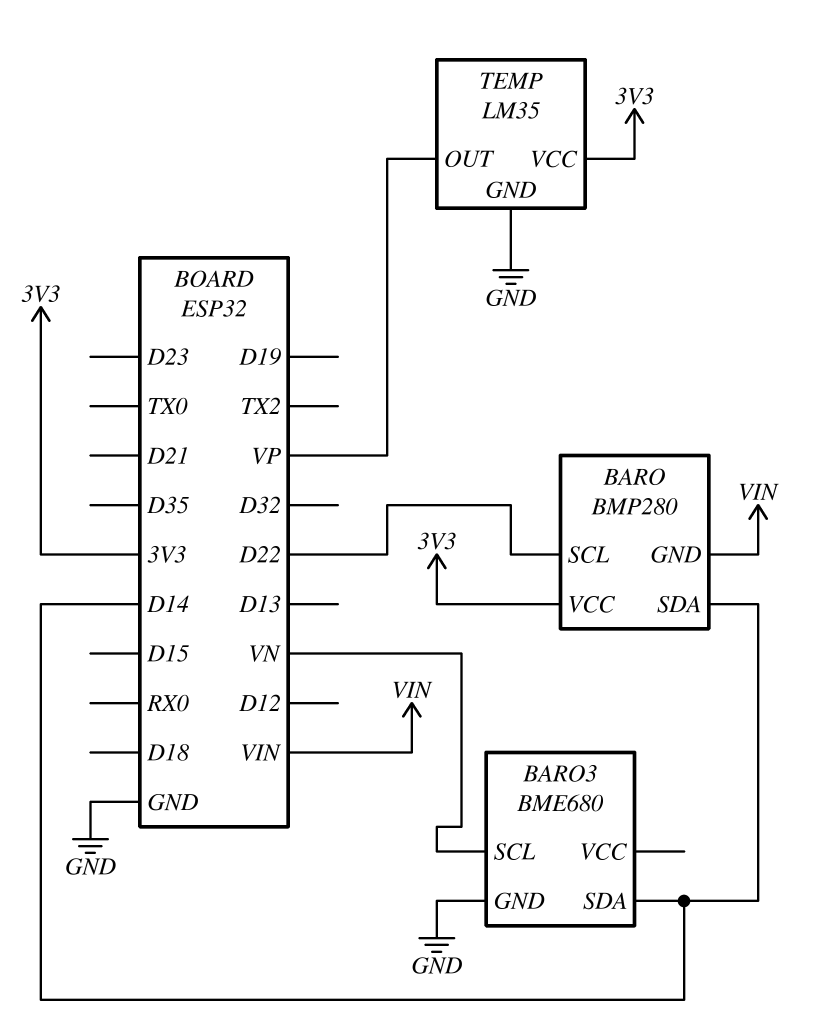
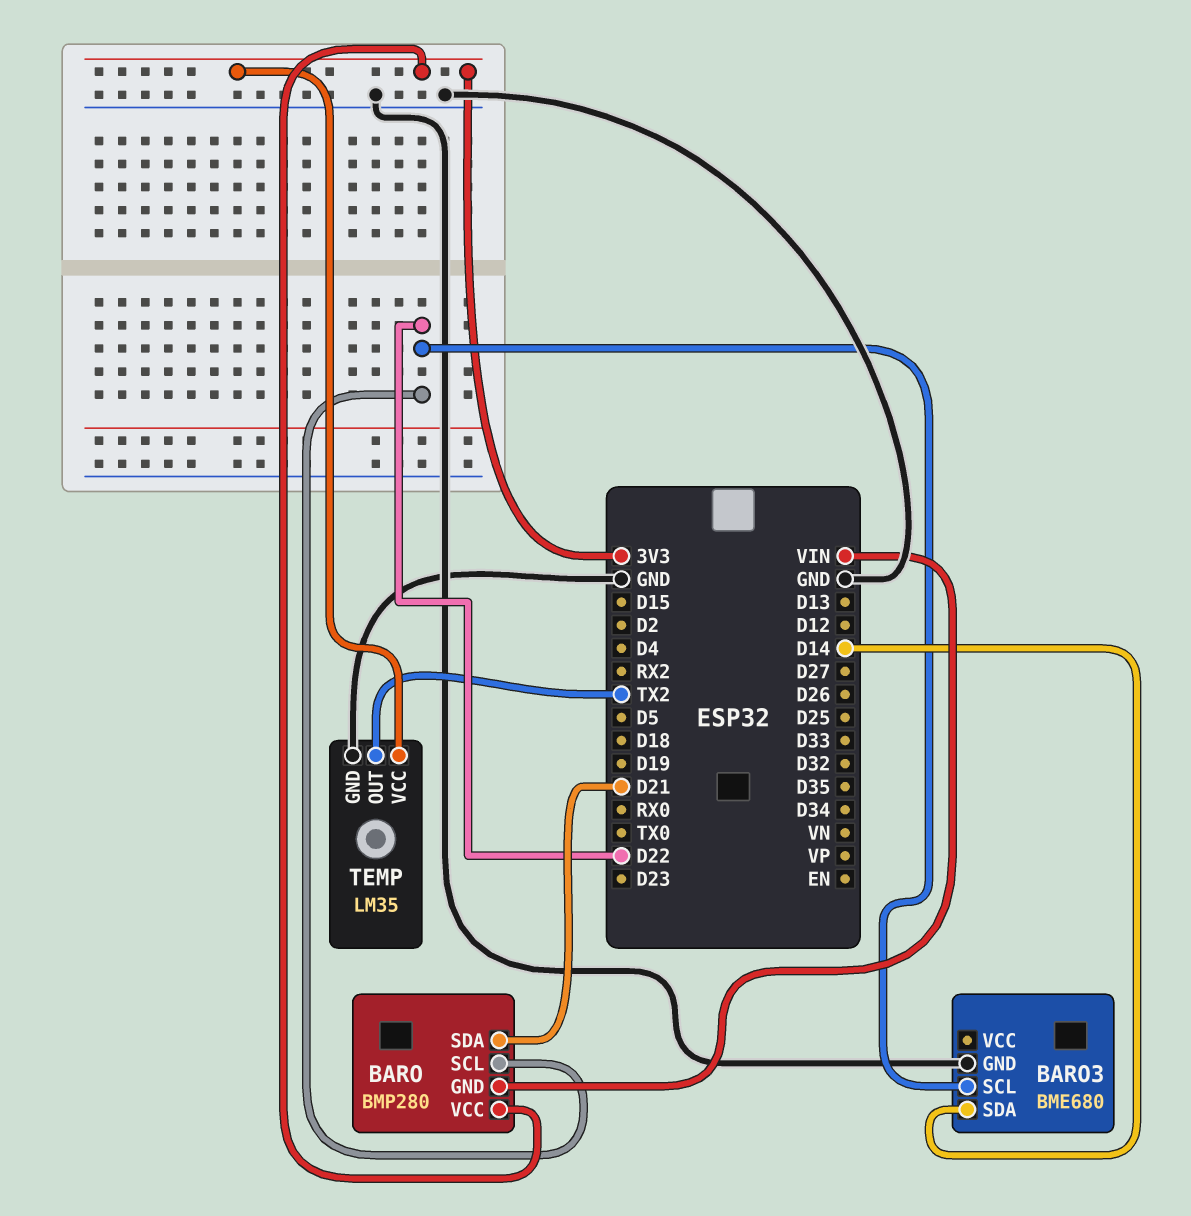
BARO pin SDA: D14 -> D21
BARO3 pin SCL: VN -> D22
TEMP pin OUT: VP -> TX2

